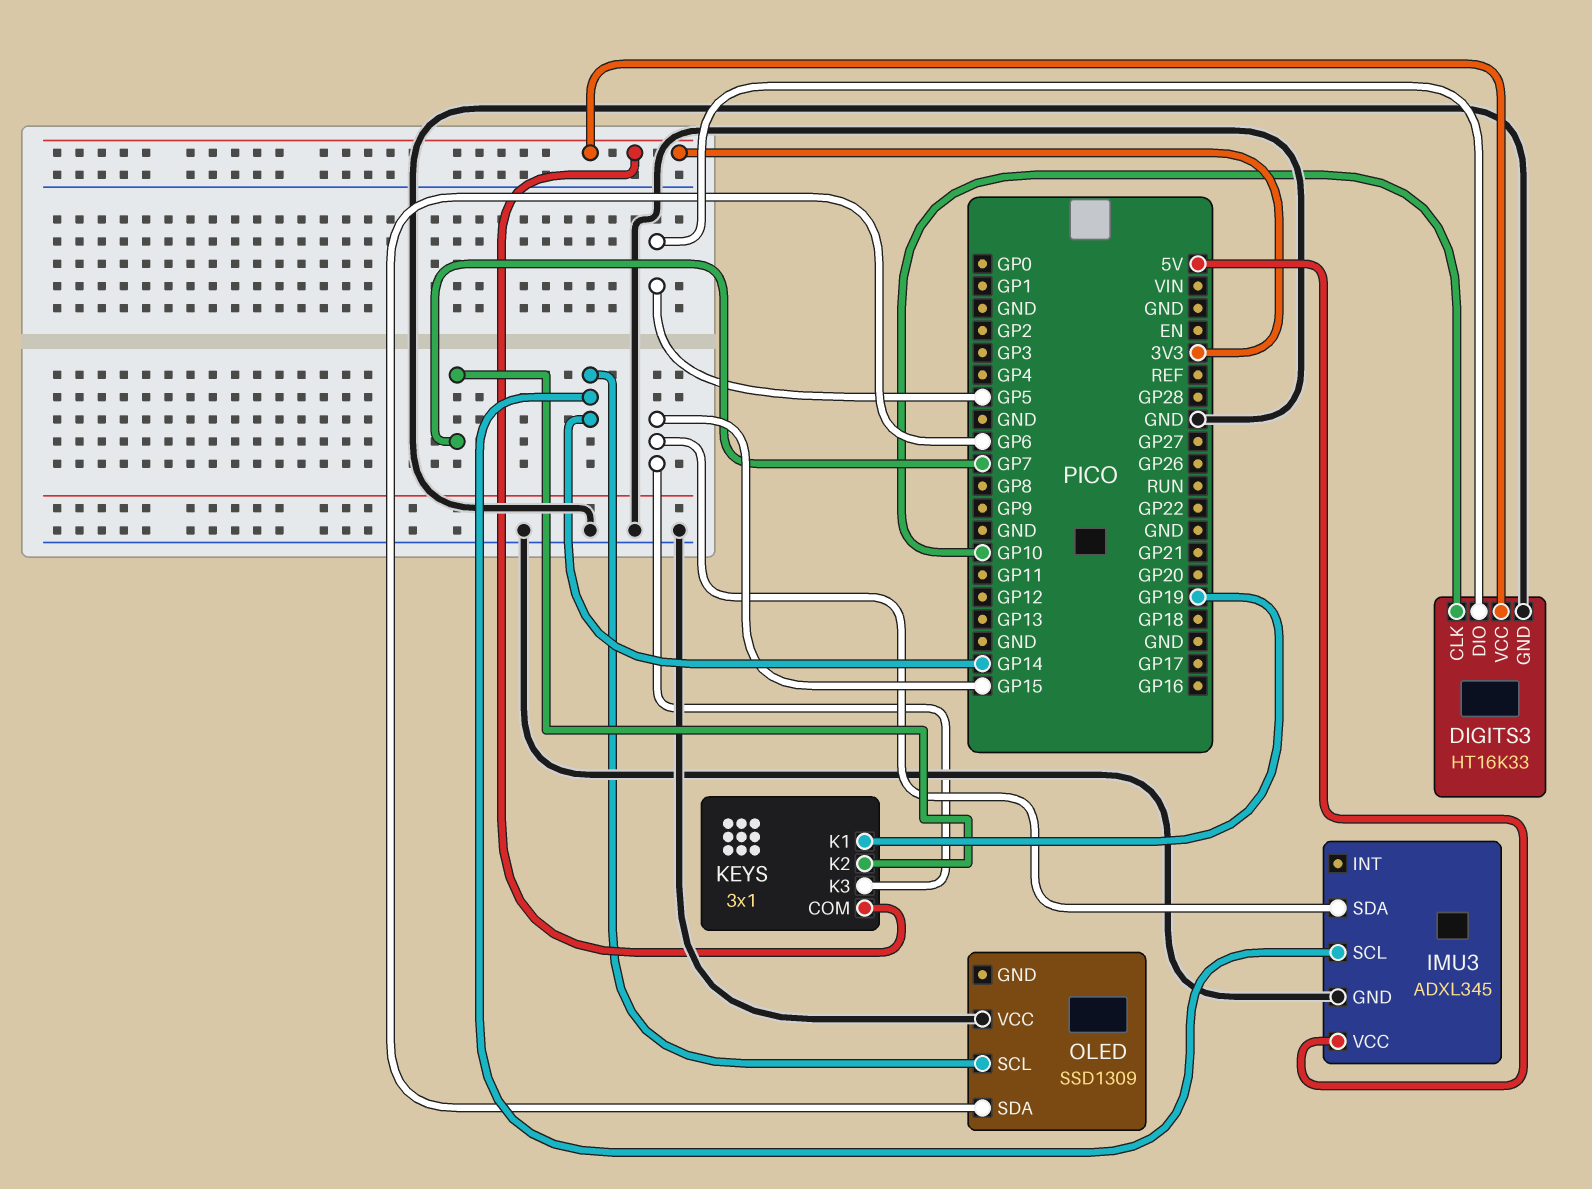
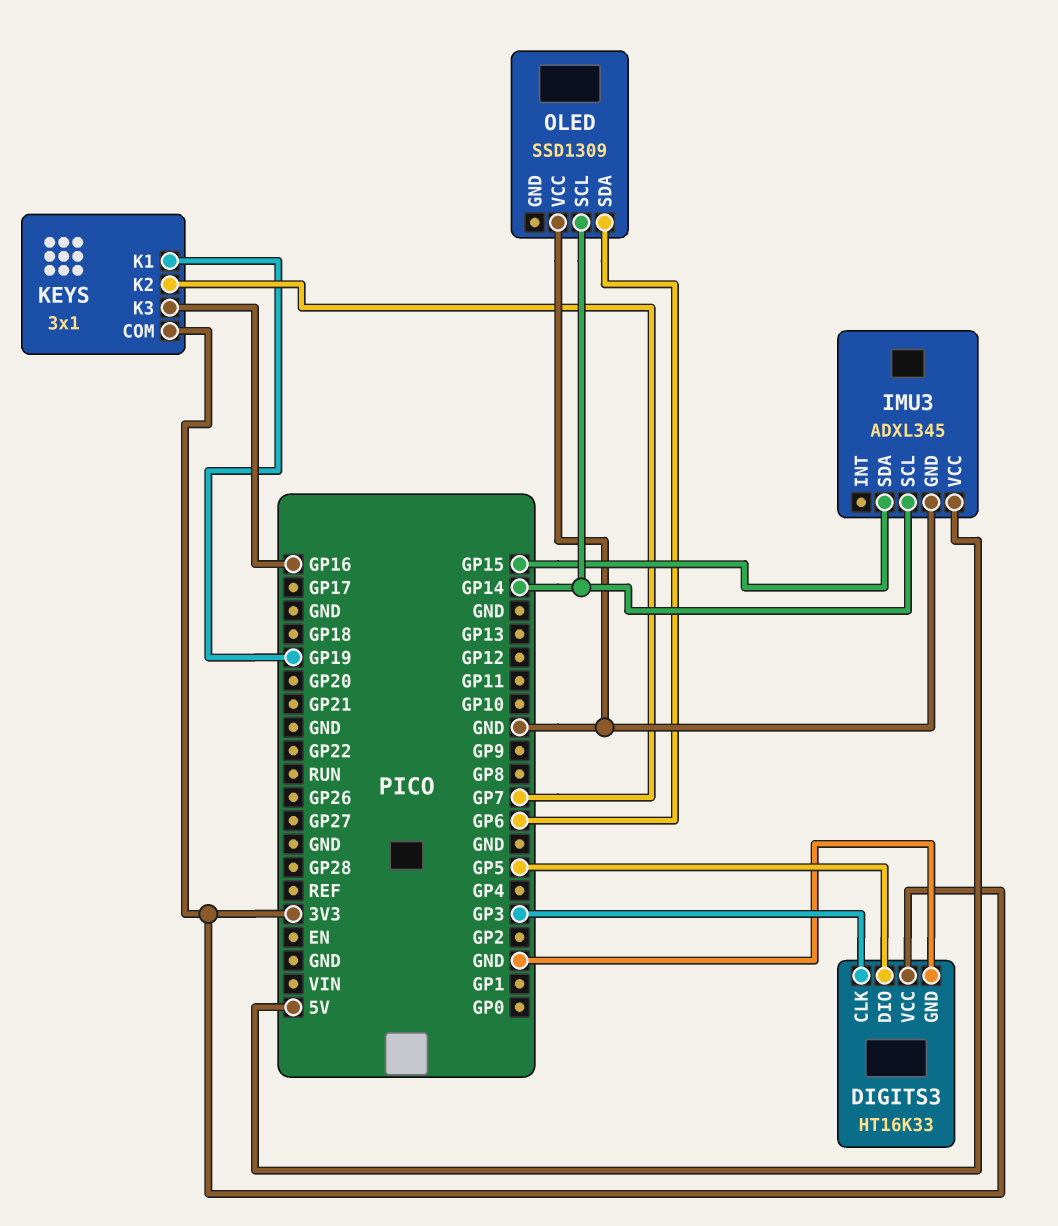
DIGITS3 pin CLK: GP10 -> GP3
KEYS pin K3: GP15 -> GP16

